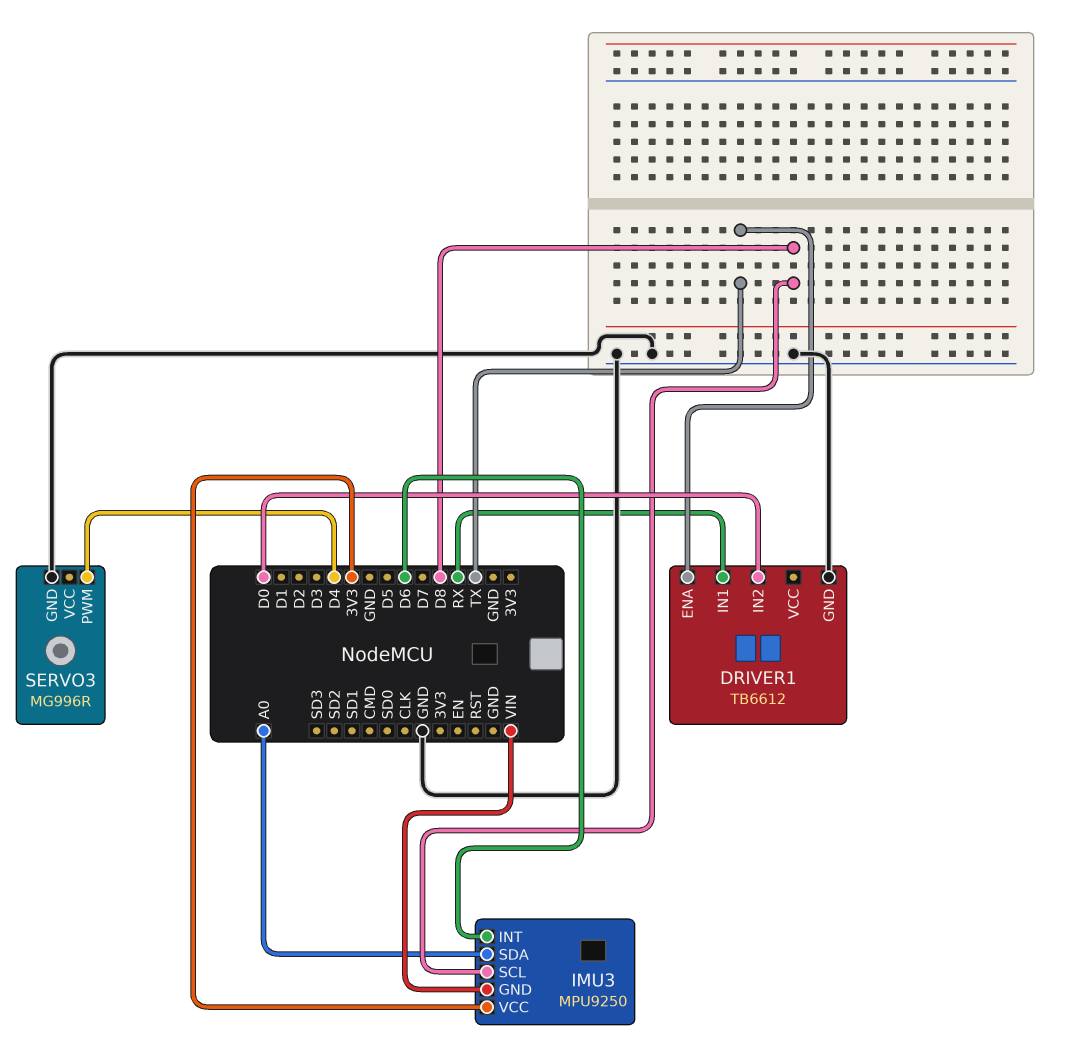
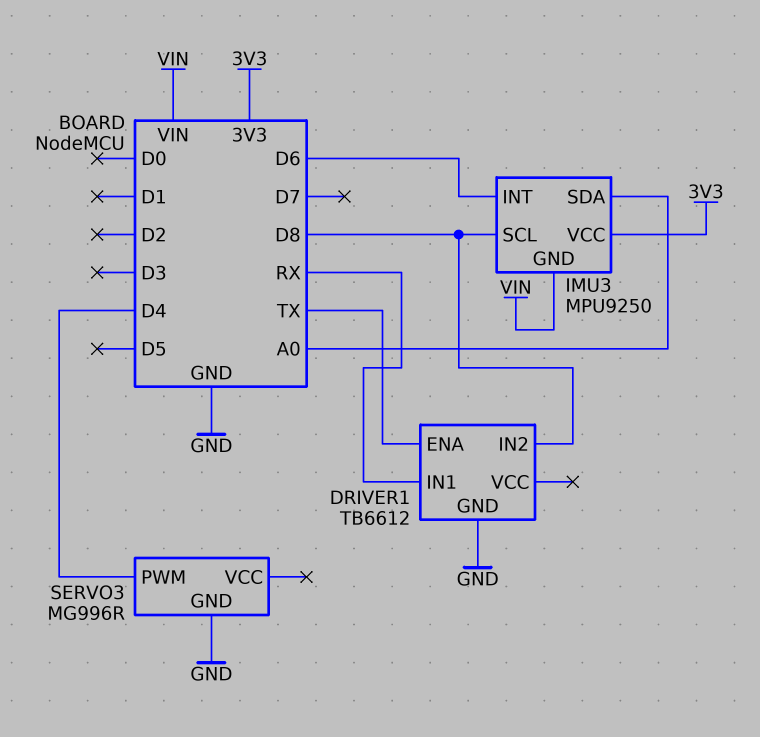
DRIVER1 pin IN2: D0 -> D8

